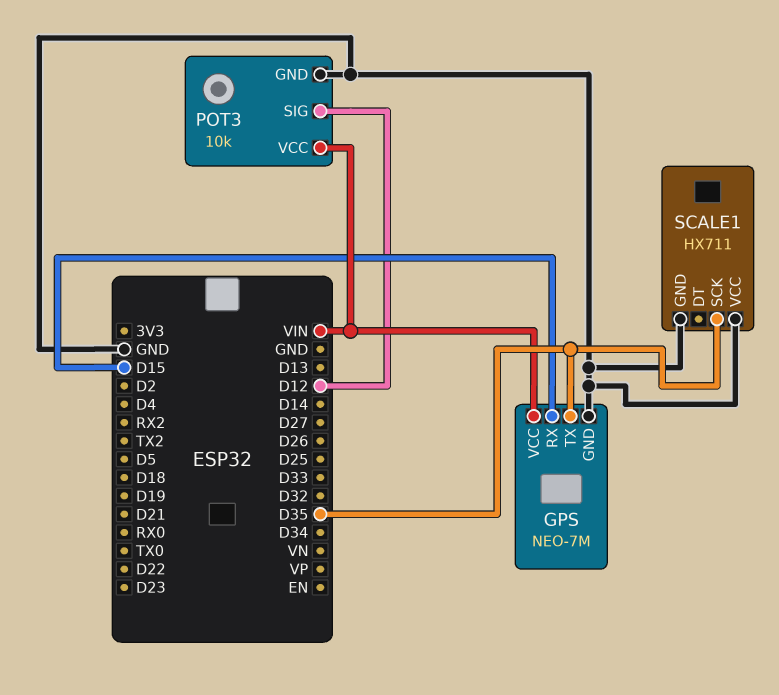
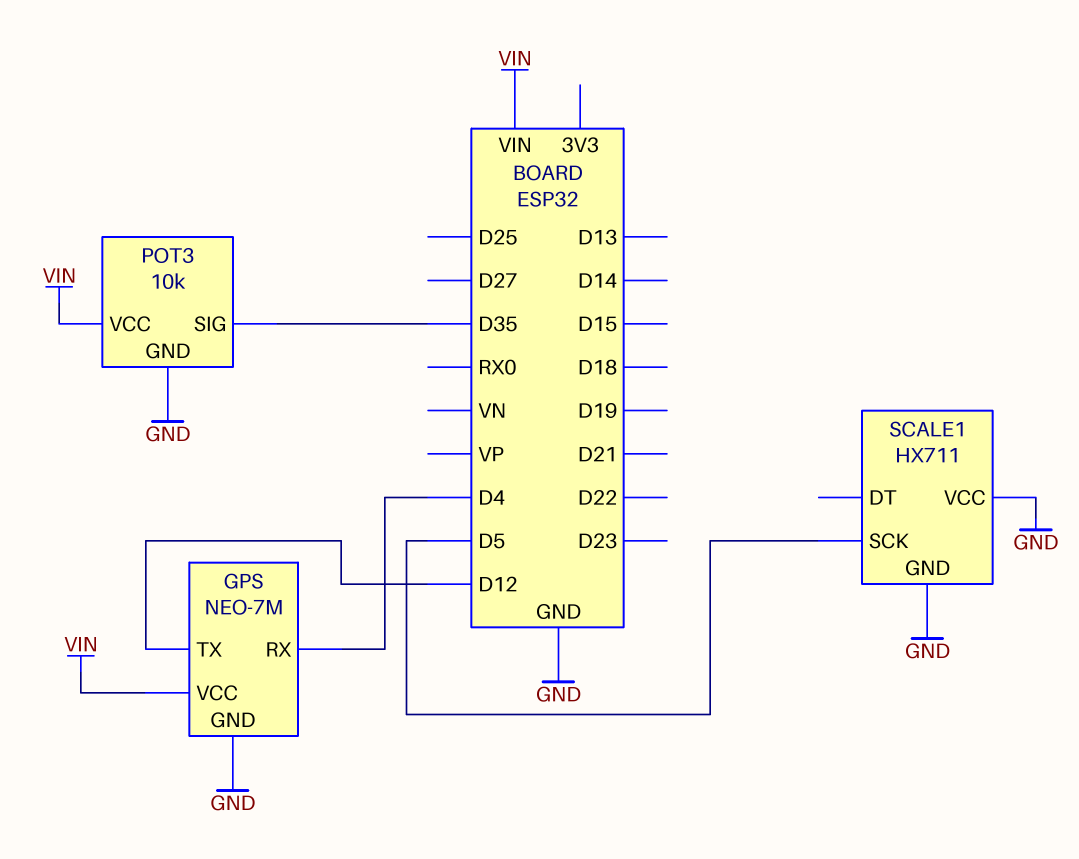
GPS pin RX: D15 -> D4
GPS pin TX: D35 -> D12
POT3 pin SIG: D12 -> D35
SCALE1 pin SCK: D35 -> D5

